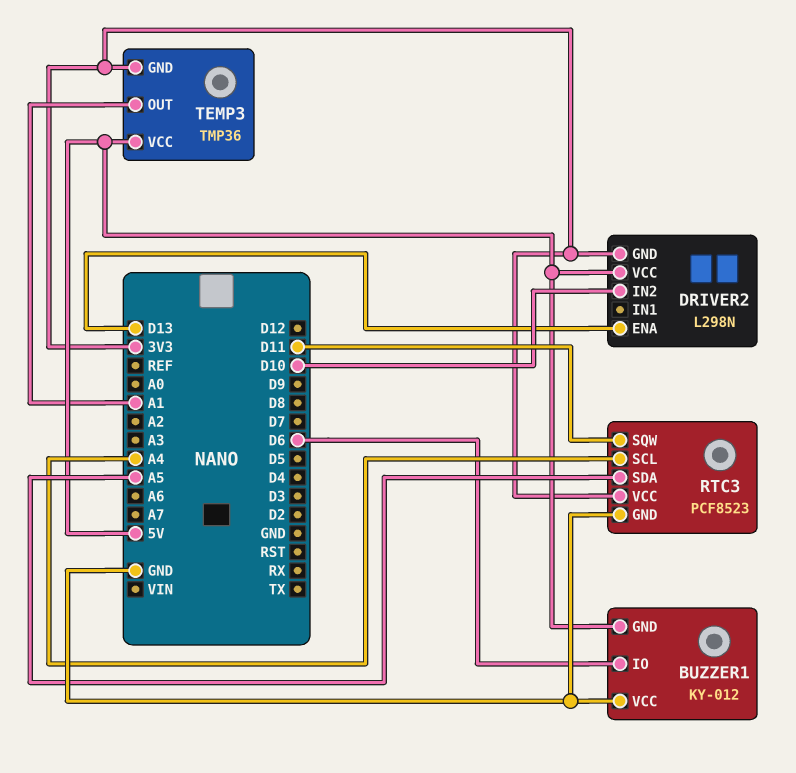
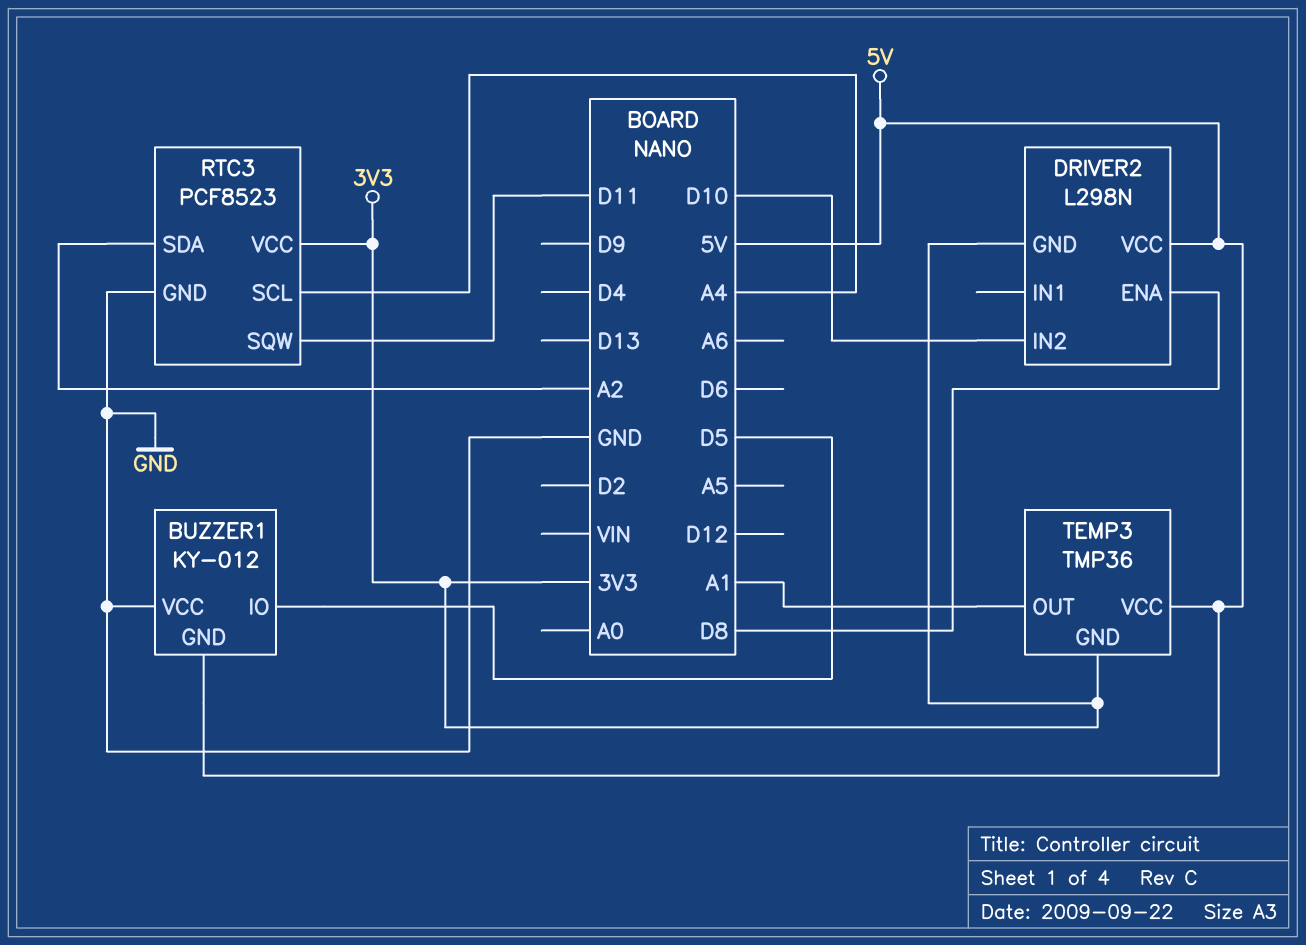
BUZZER1 pin IO: D6 -> D5
DRIVER2 pin ENA: D13 -> D8
RTC3 pin SDA: A5 -> A2

